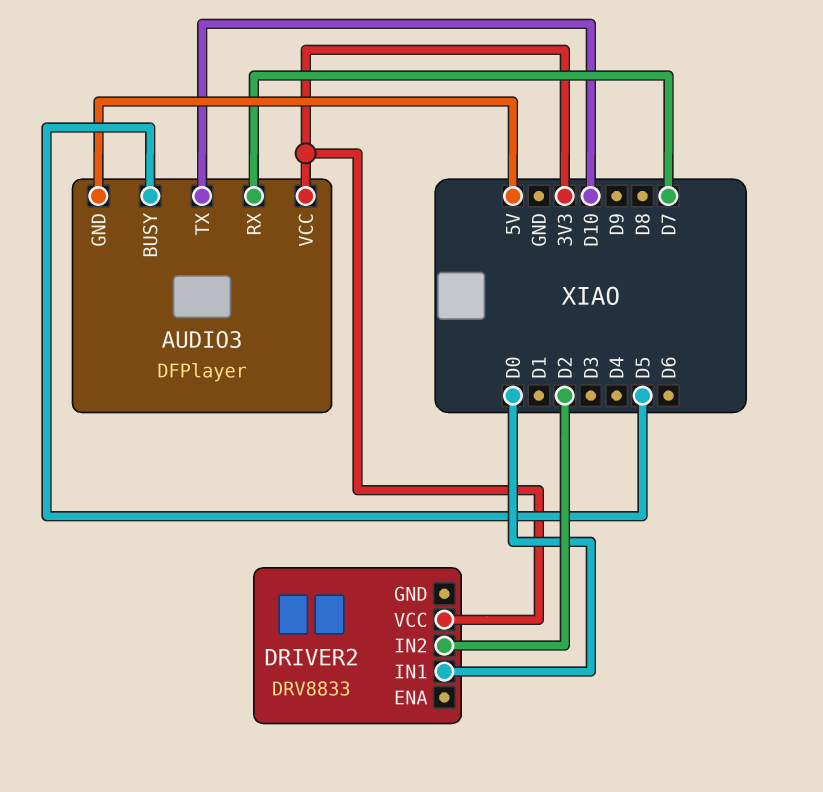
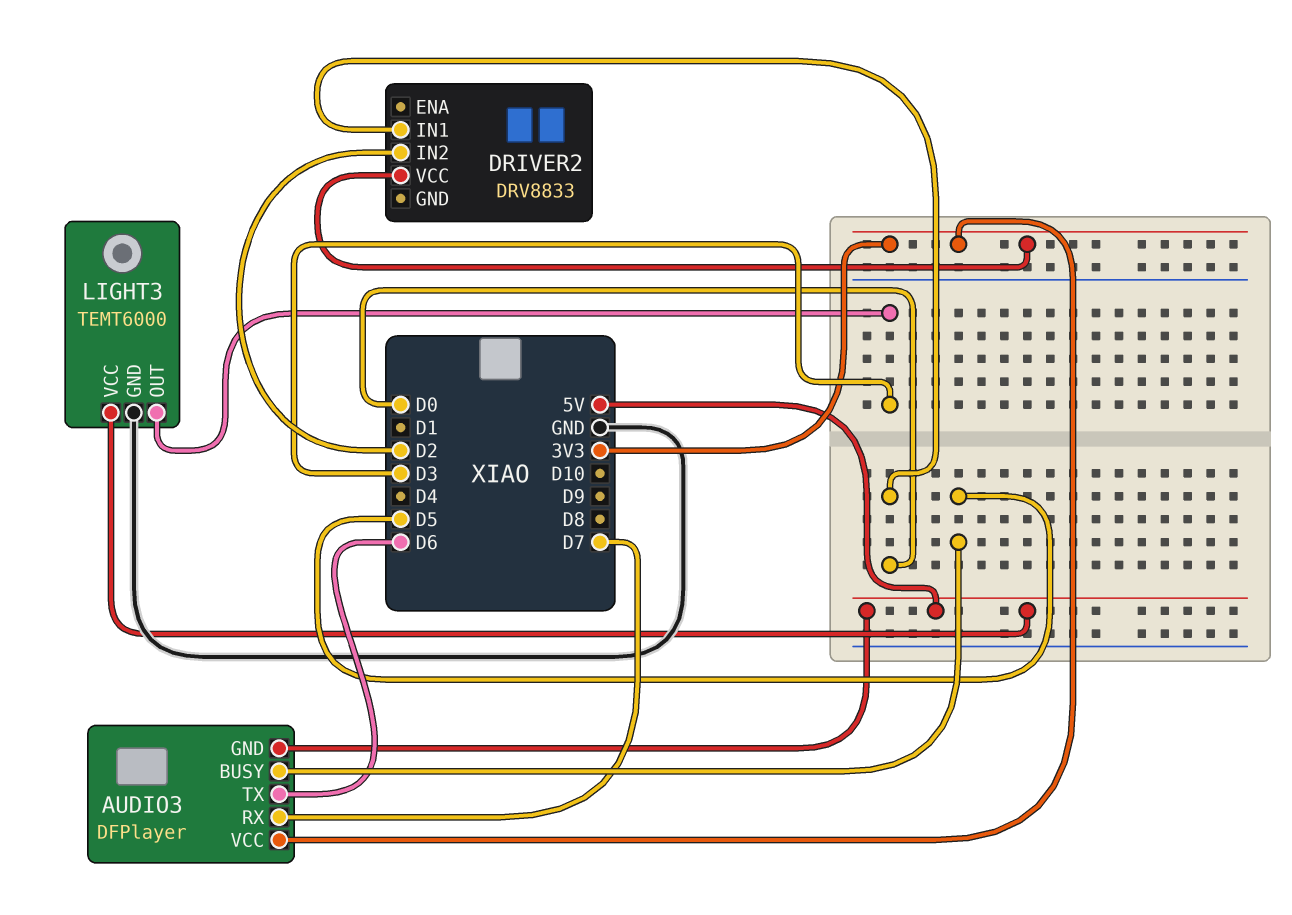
AUDIO3 pin TX: D10 -> D6
LIGHT3: none -> TEMT6000
LIGHT3 pin GND: none -> GND
LIGHT3 pin OUT: none -> D3
LIGHT3 pin VCC: none -> 5V

